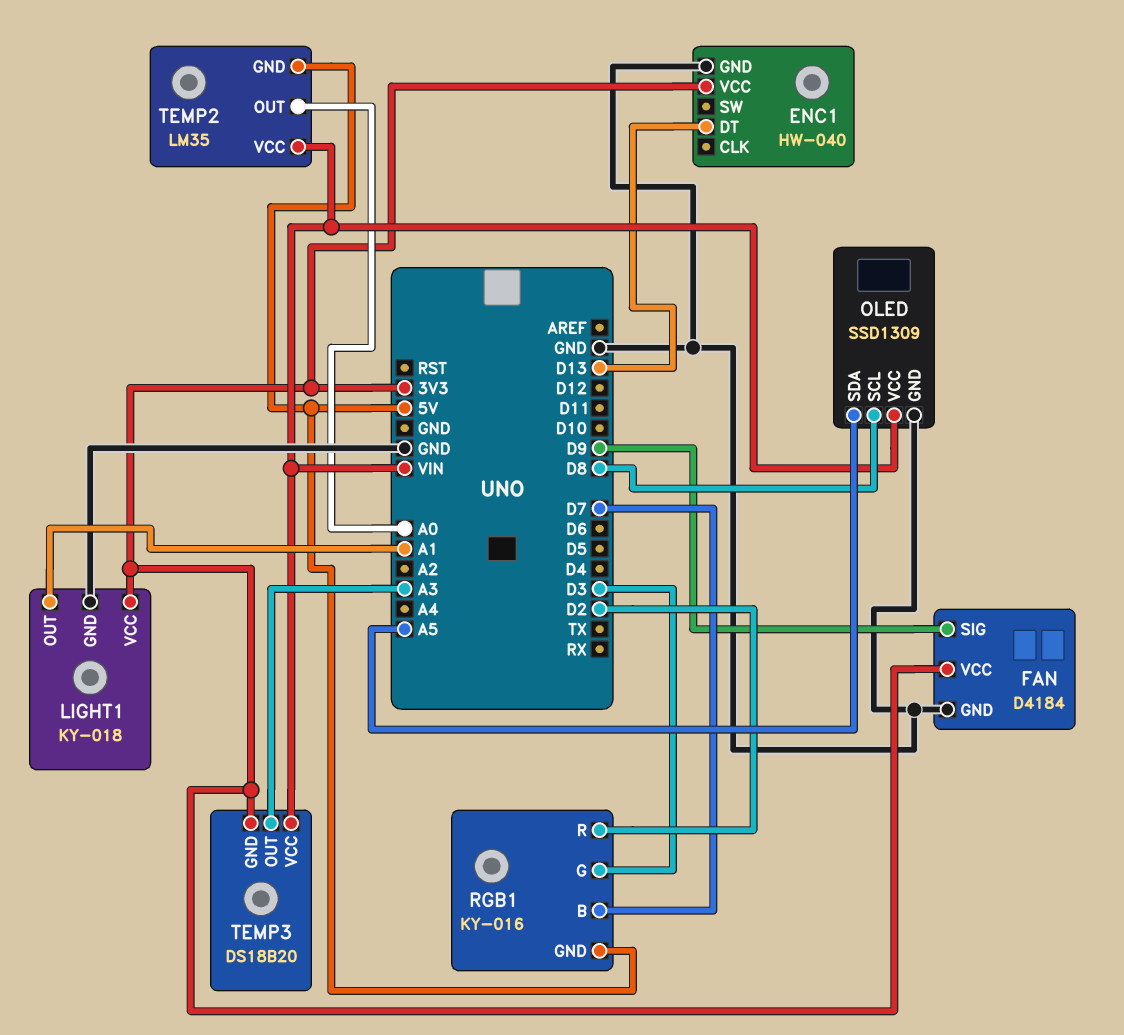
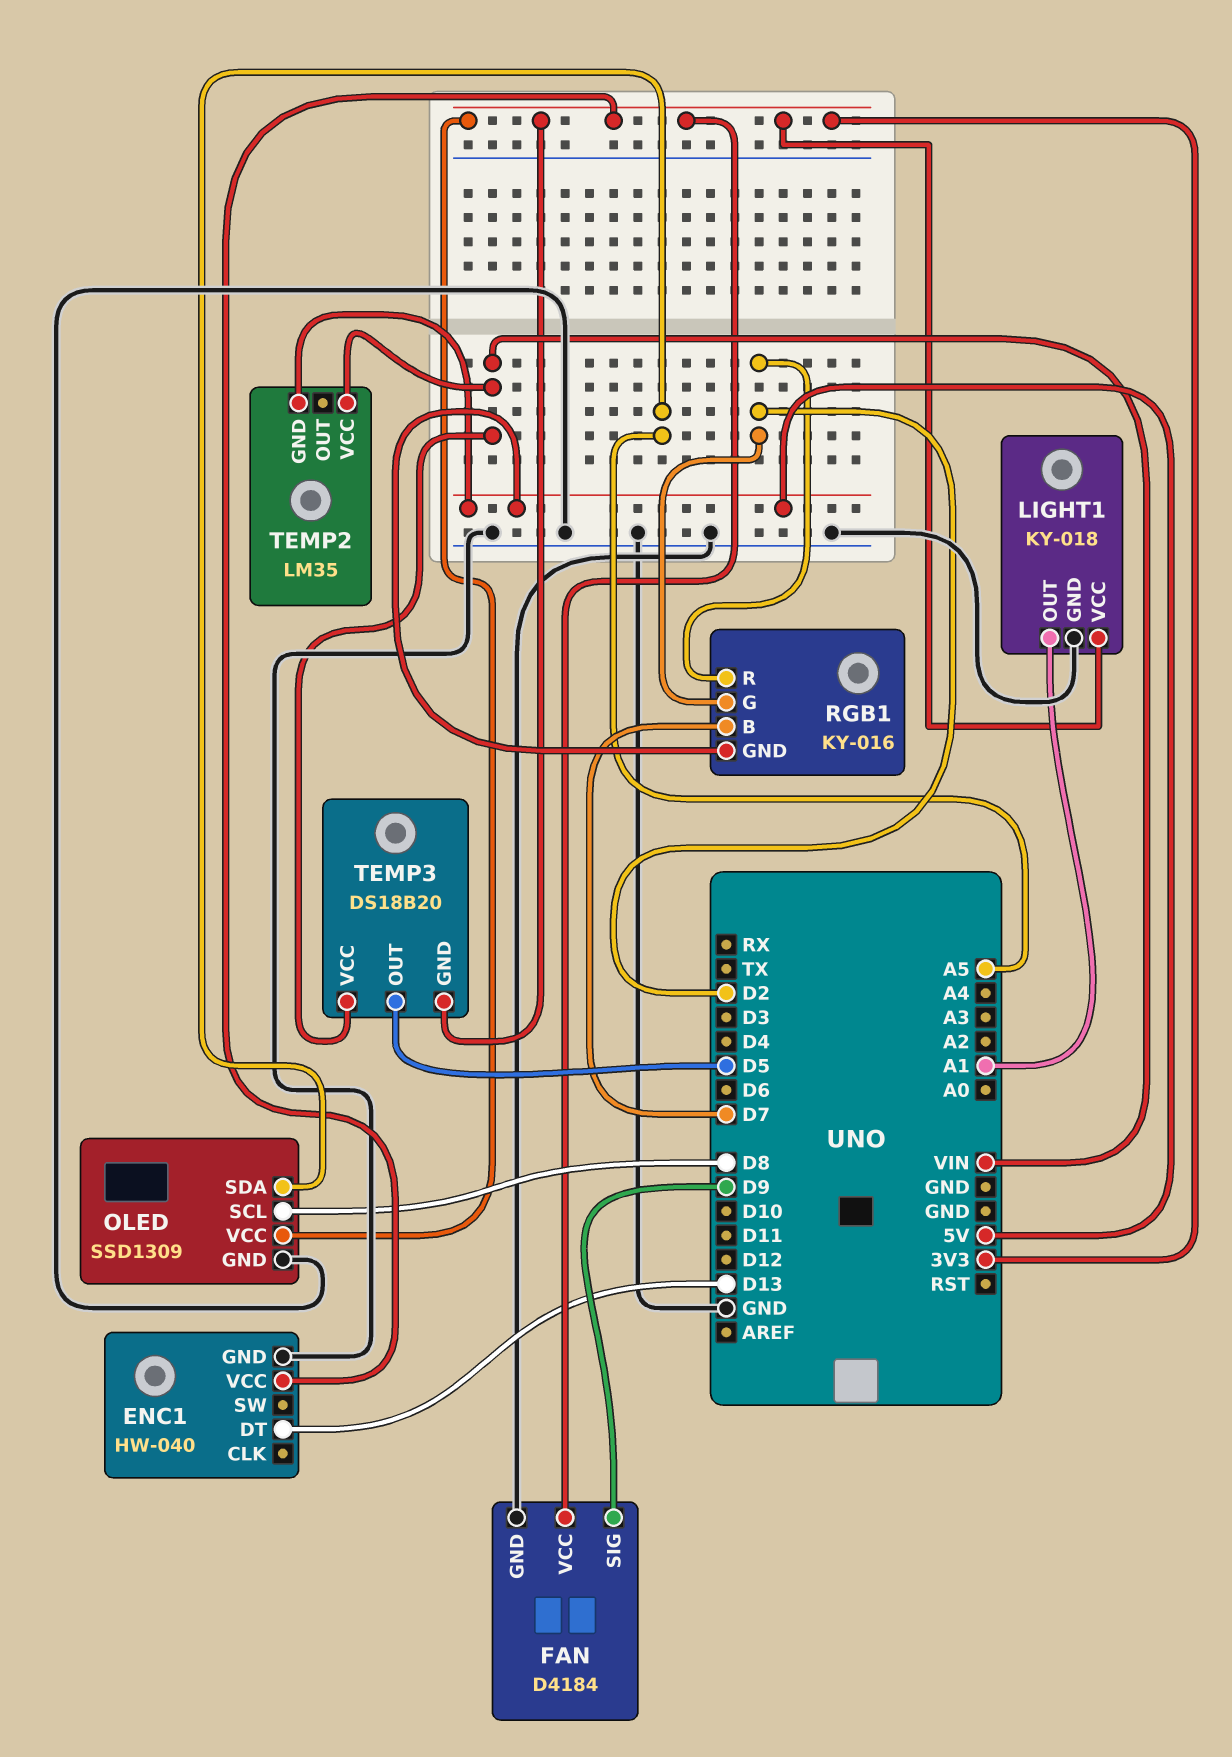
OLED pin VCC: VIN -> 3V3
RGB1 pin G: D3 -> D2
TEMP2 pin OUT: A0 -> none
TEMP3 pin OUT: A3 -> D5

